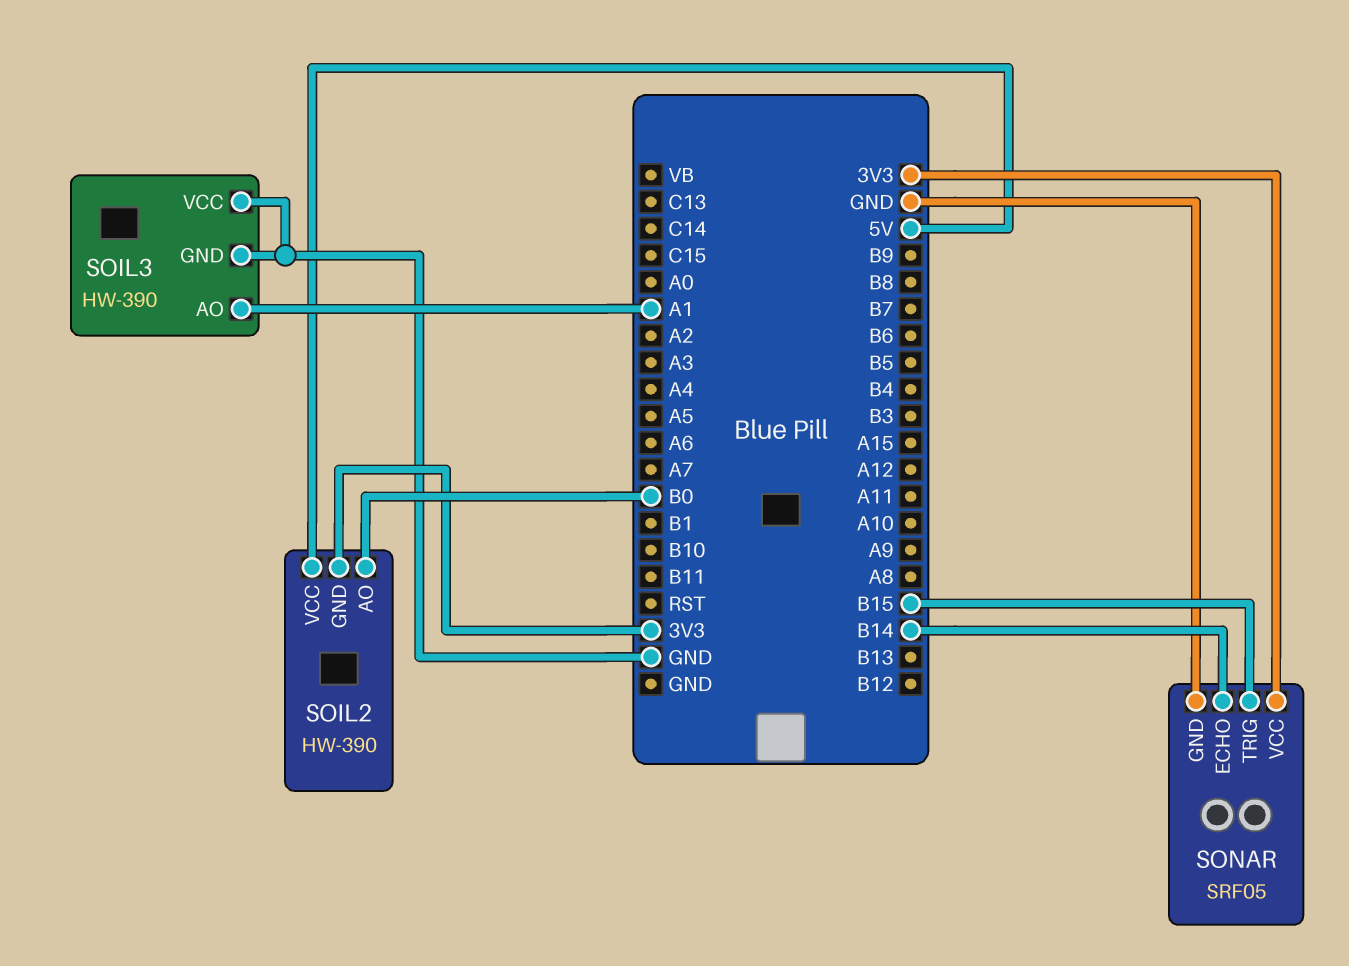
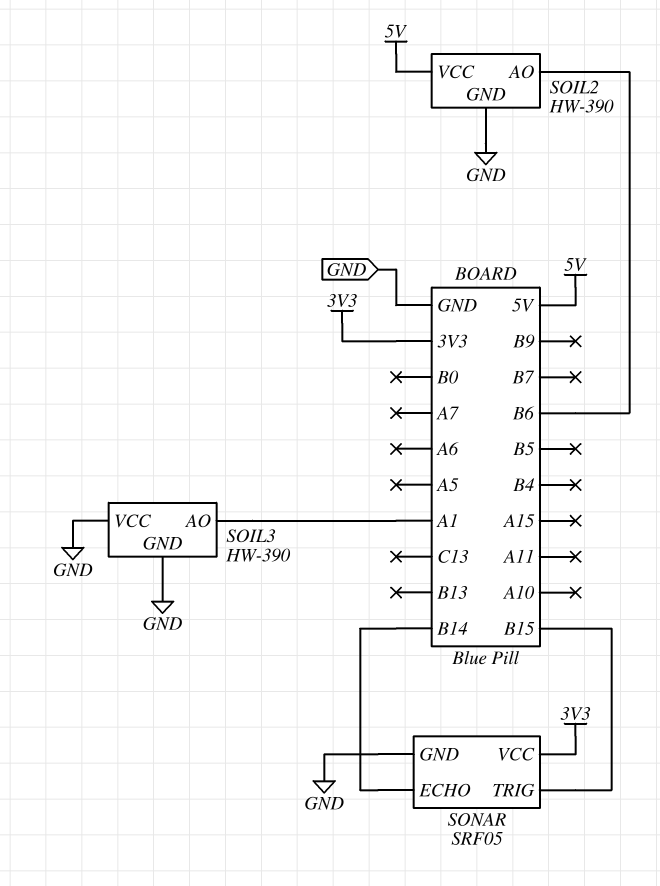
SOIL2 pin AO: B0 -> B6
SOIL2 pin GND: 3V3 -> GND

